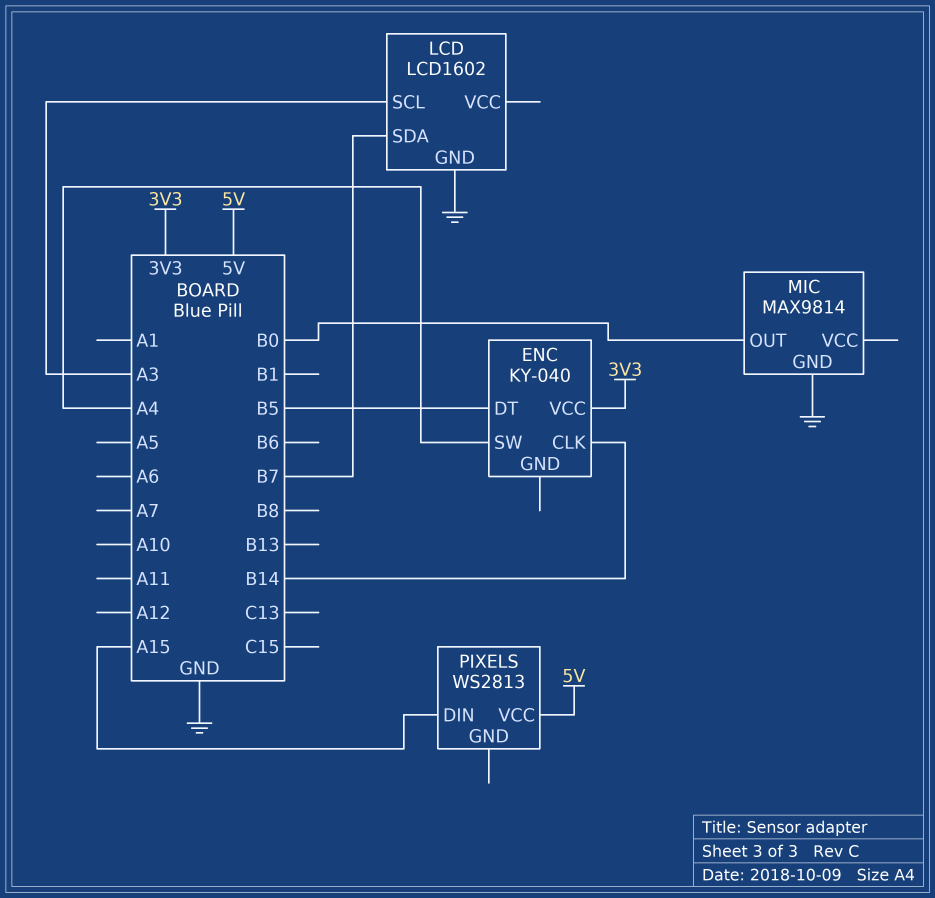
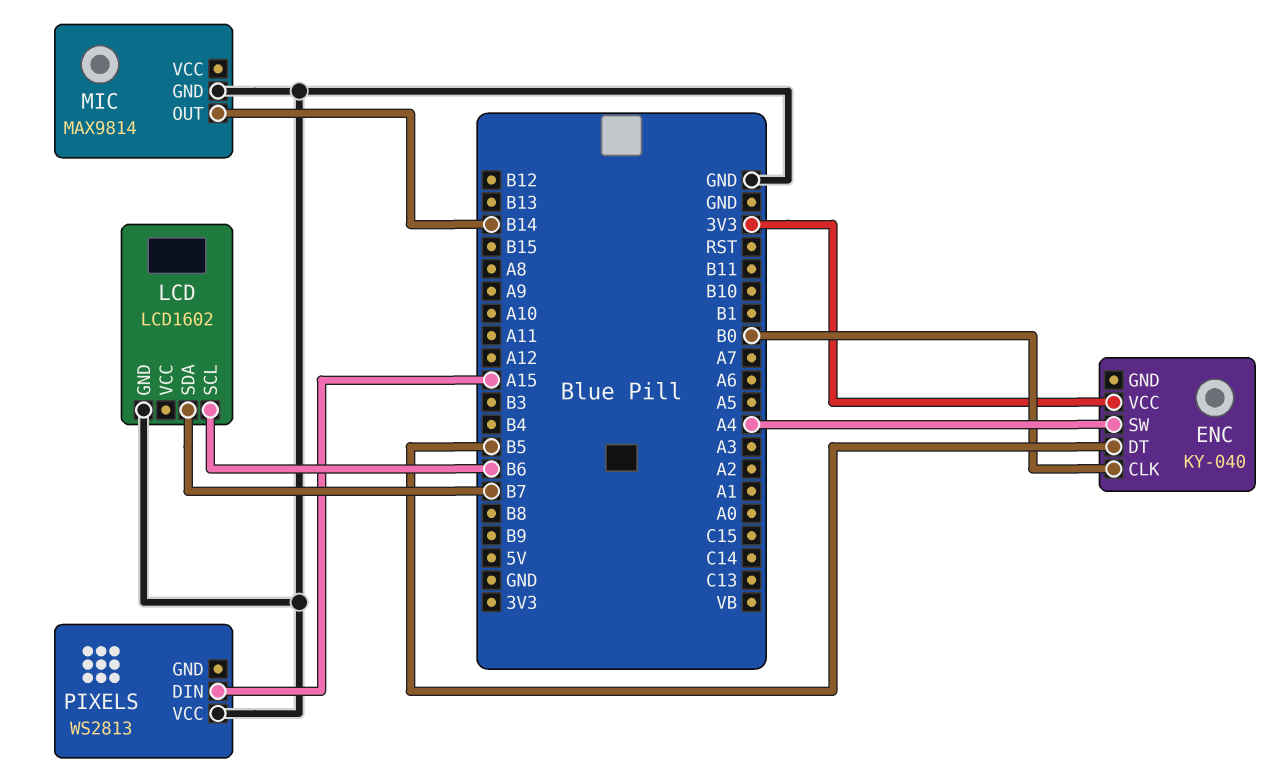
ENC pin CLK: B14 -> B0
LCD pin SCL: A3 -> B6
MIC pin OUT: B0 -> B14
PIXELS pin VCC: 5V -> GND

